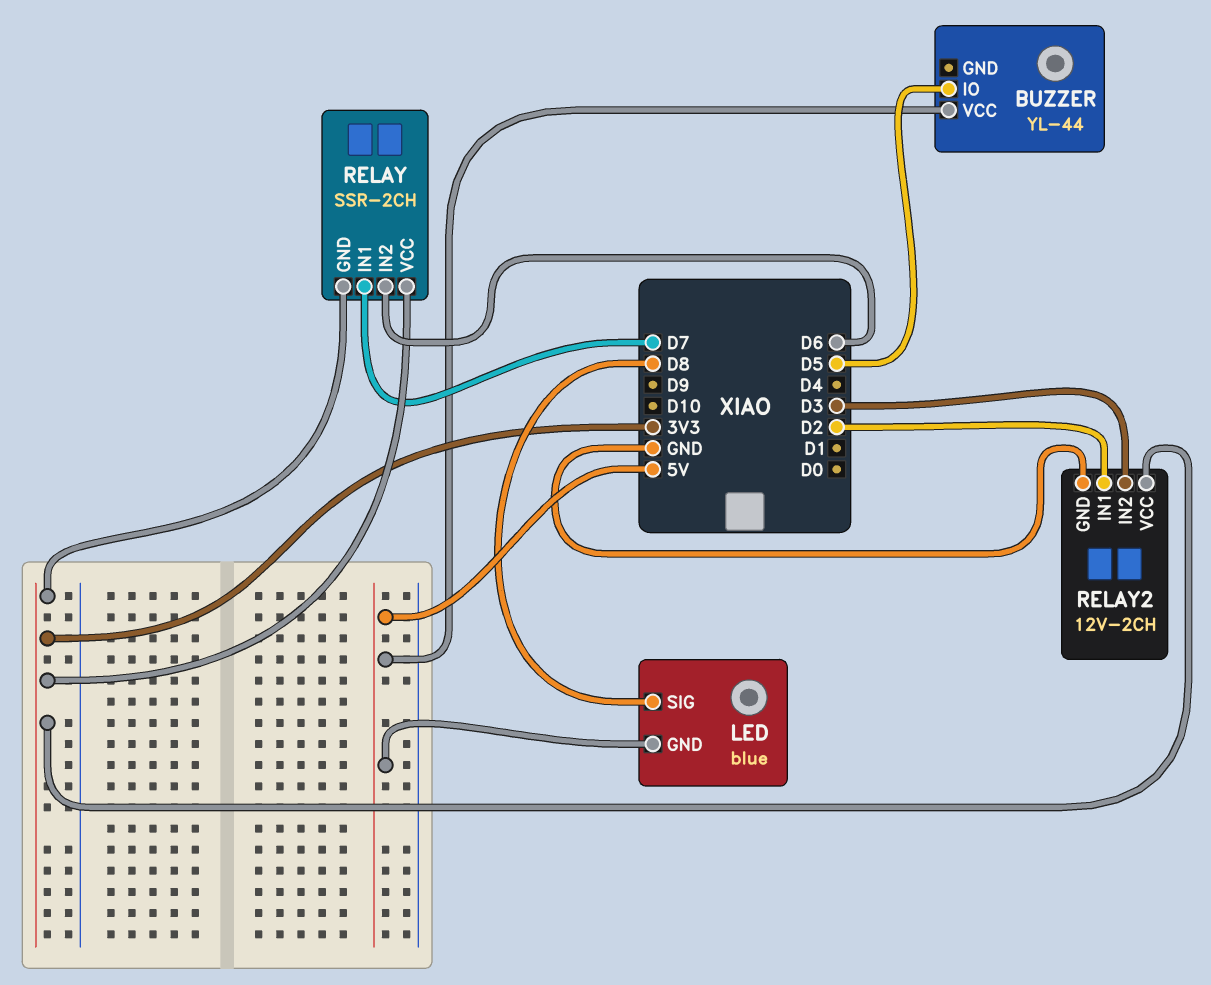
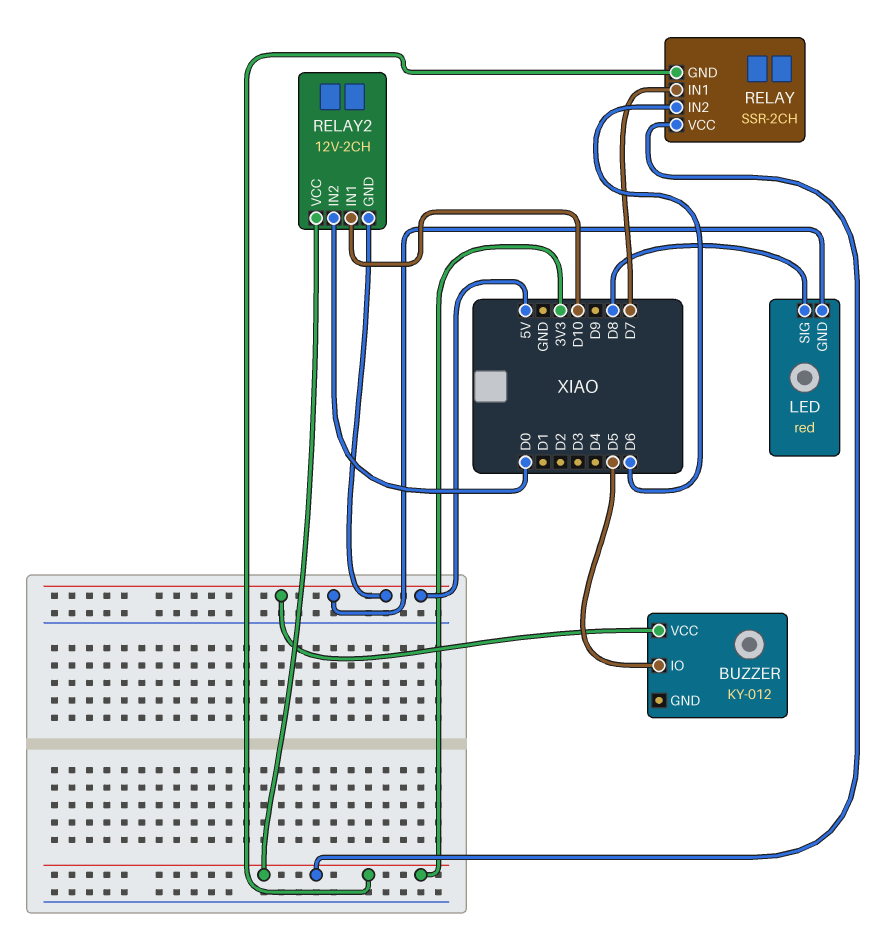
BUZZER: YL-44 -> KY-012
LED: blue -> red
RELAY2 pin GND: GND -> 5V
RELAY2 pin IN1: D2 -> D10
RELAY2 pin IN2: D3 -> D0

